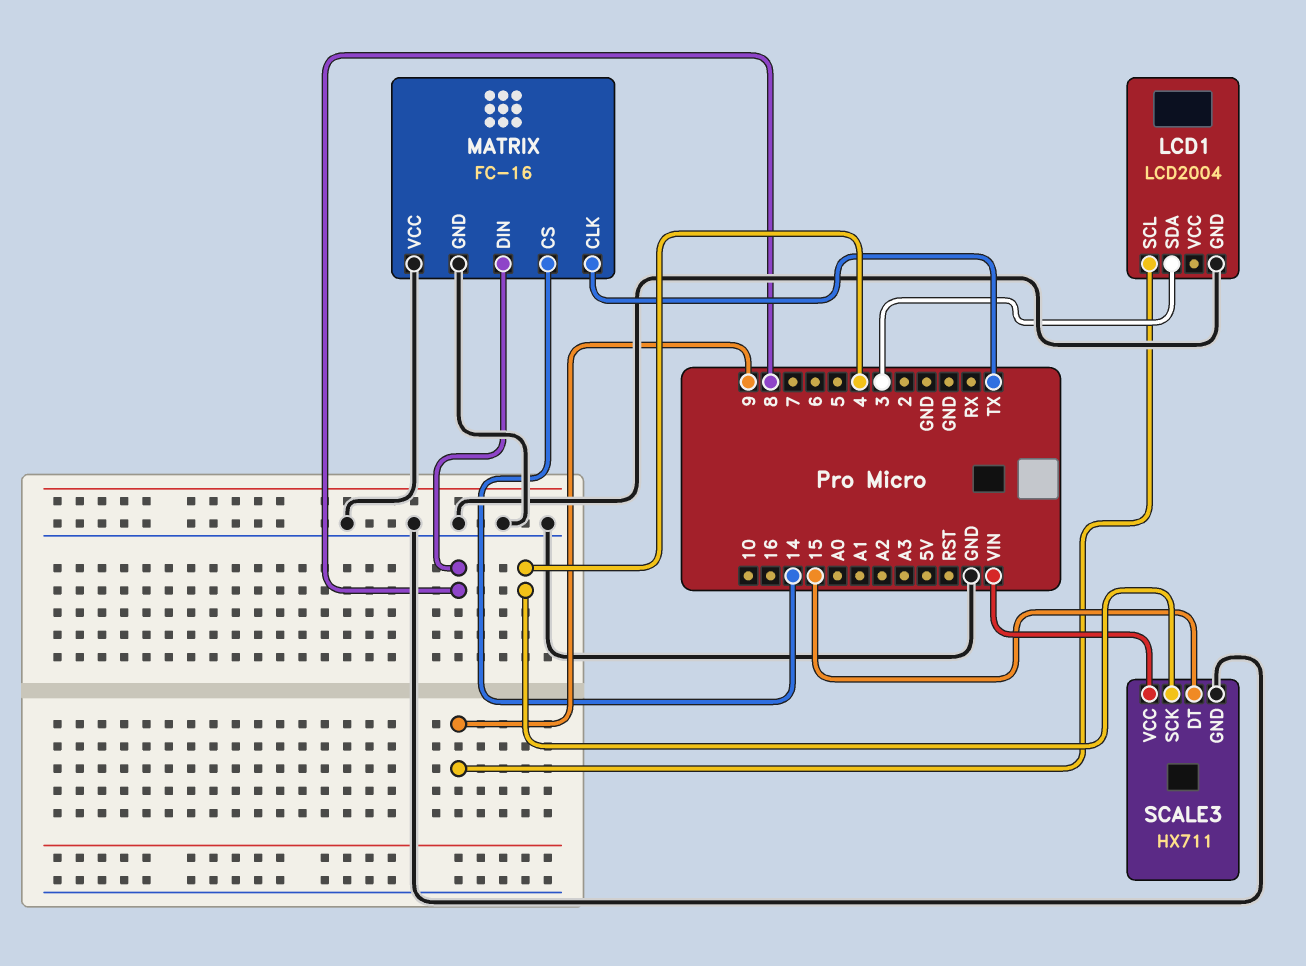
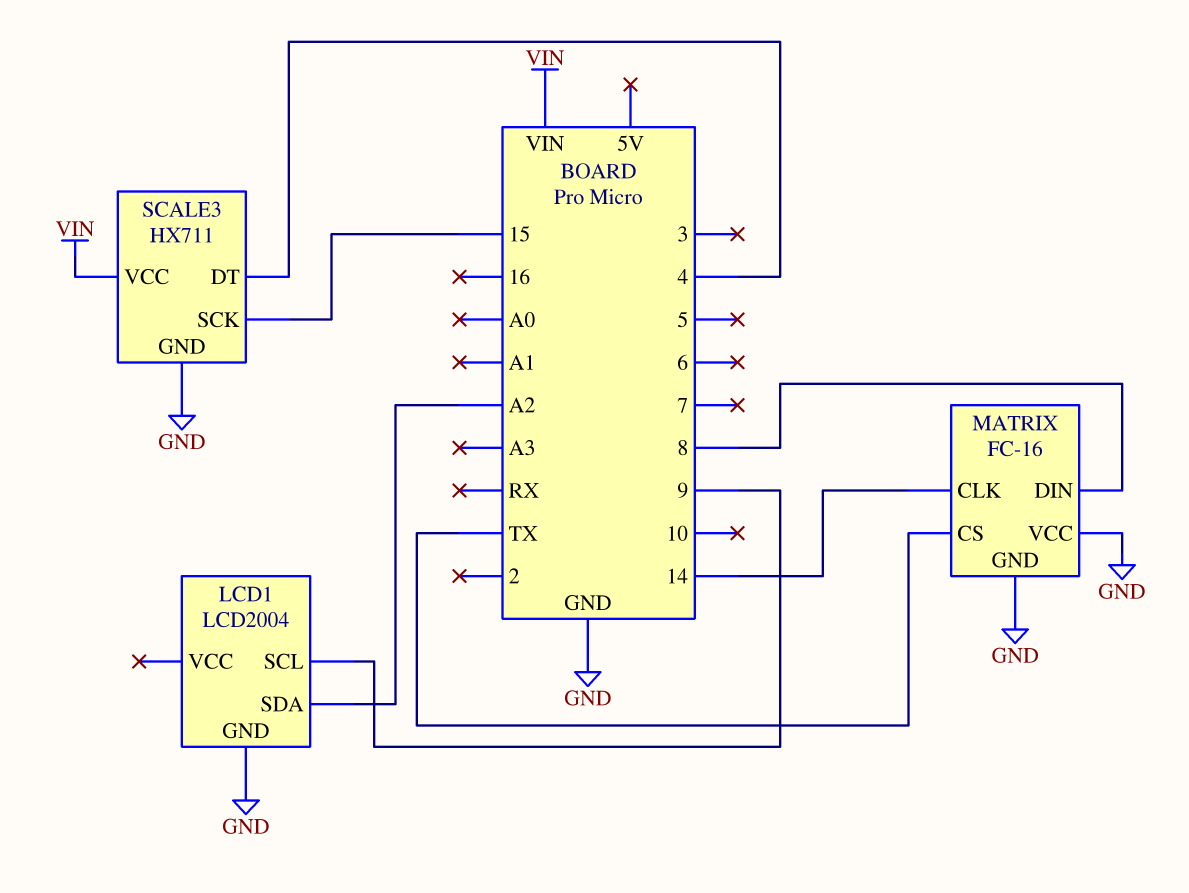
LCD1 pin SDA: 3 -> A2
MATRIX pin CLK: TX -> 14
MATRIX pin CS: 14 -> TX
SCALE3 pin DT: 15 -> 4
SCALE3 pin SCK: 4 -> 15

